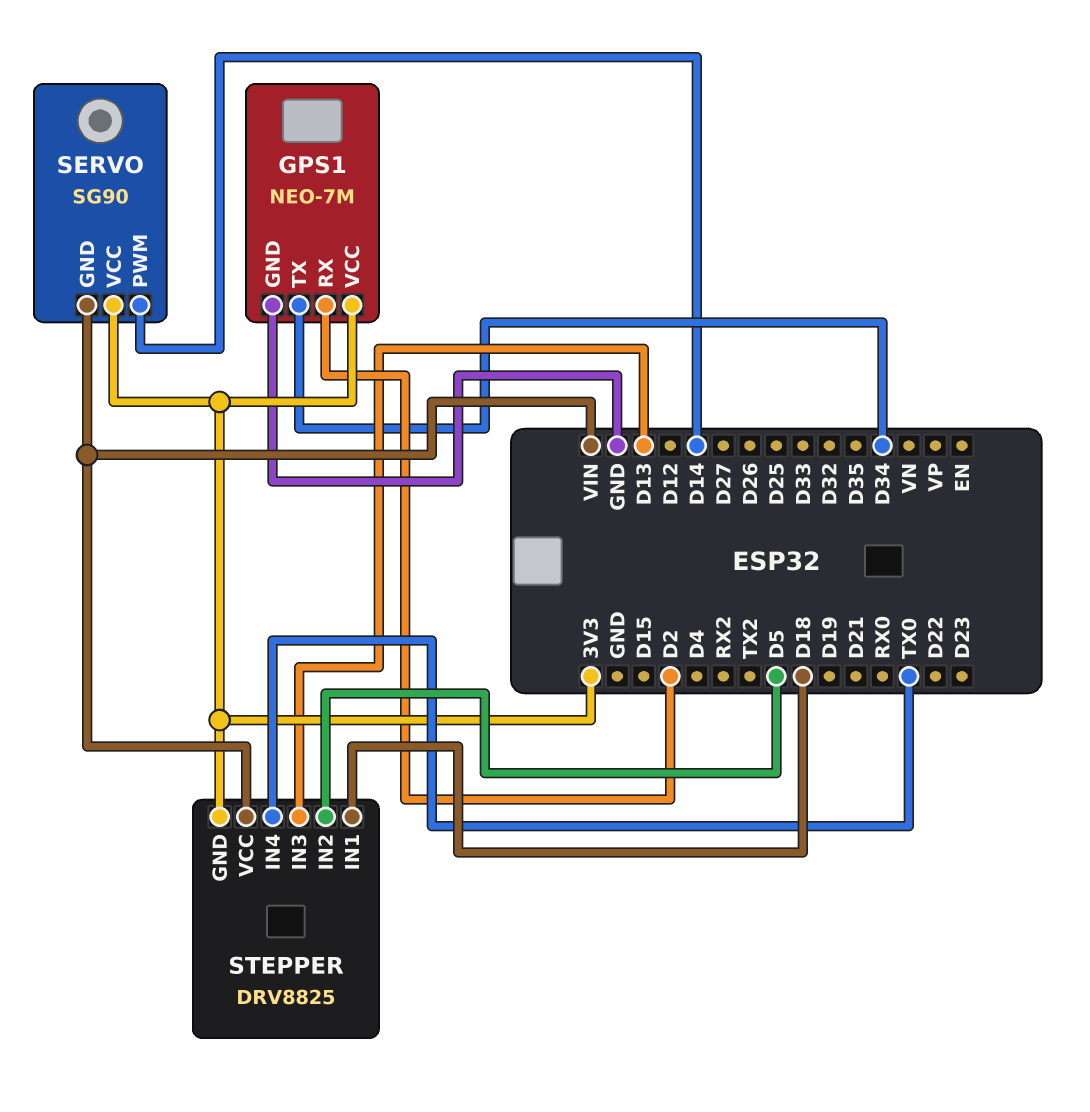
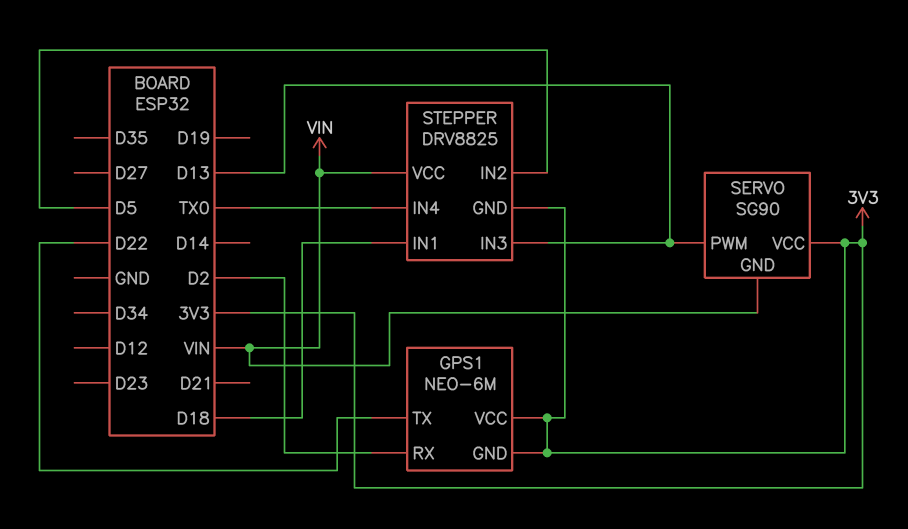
GPS1: NEO-7M -> NEO-6M
GPS1 pin GND: GND -> 3V3
GPS1 pin TX: D34 -> D22
SERVO pin PWM: D14 -> D13

